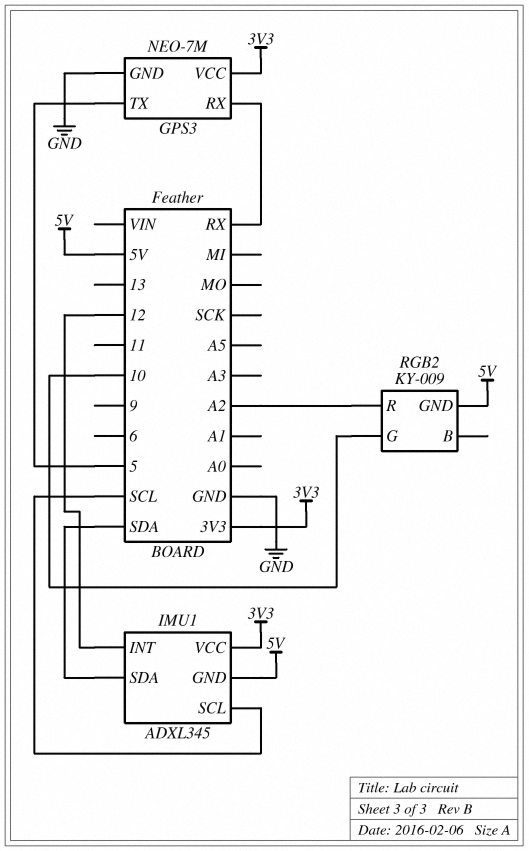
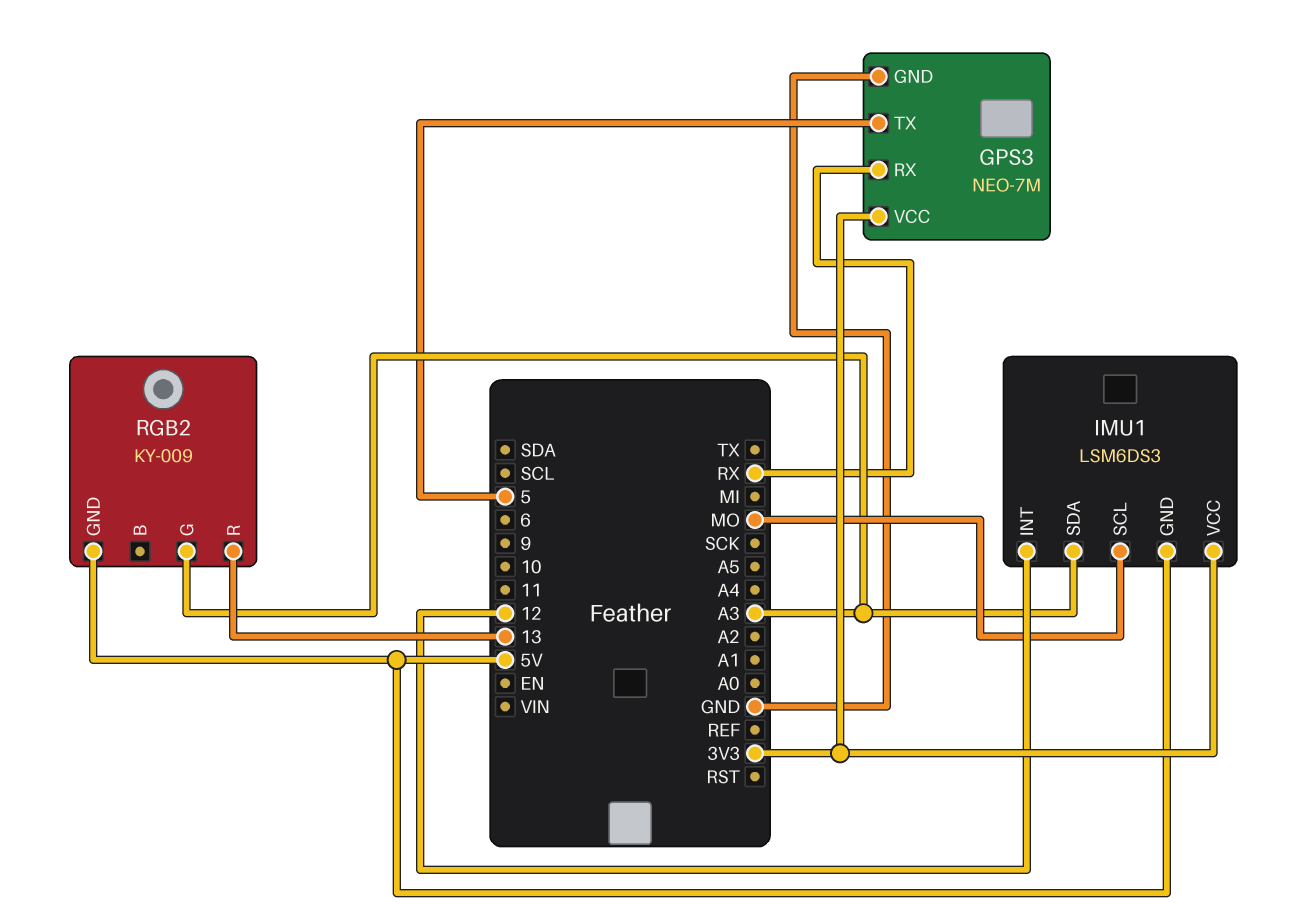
IMU1: ADXL345 -> LSM6DS3
IMU1 pin SCL: SCL -> MO
IMU1 pin SDA: SDA -> A3
RGB2 pin G: 10 -> A3
RGB2 pin R: A2 -> 13

